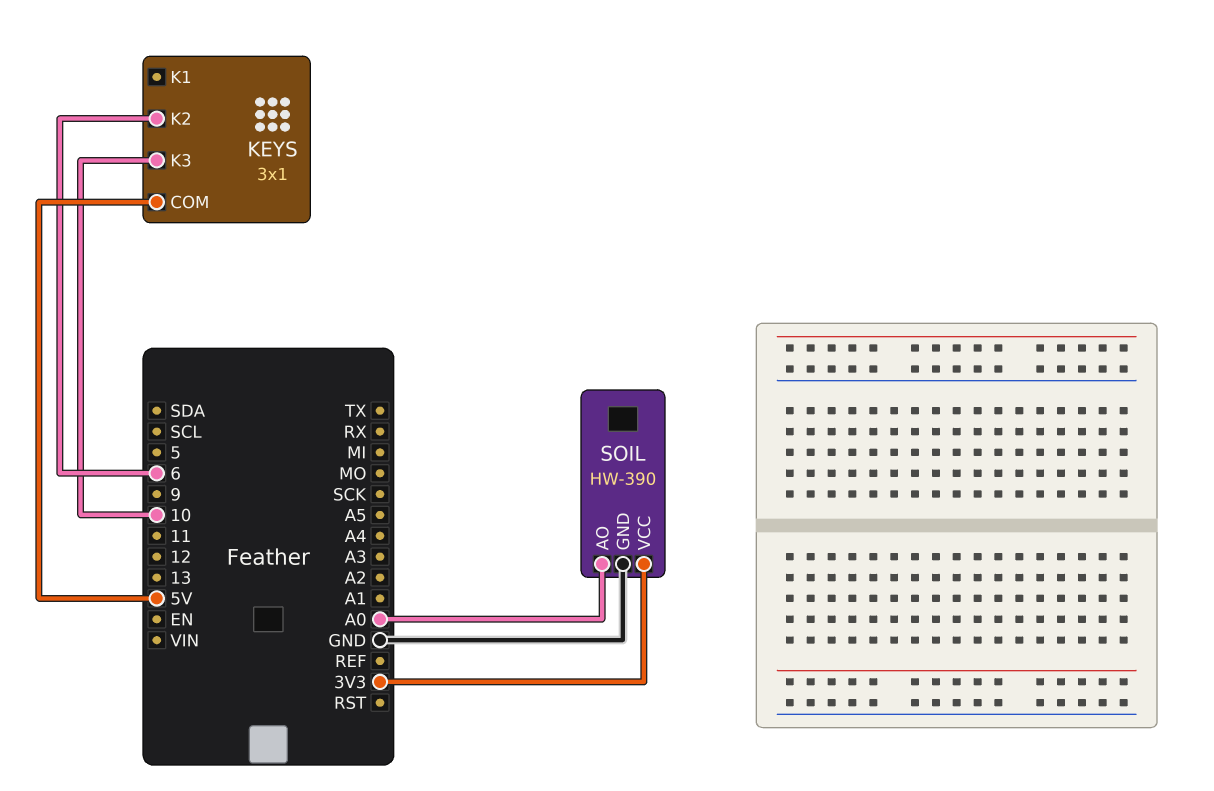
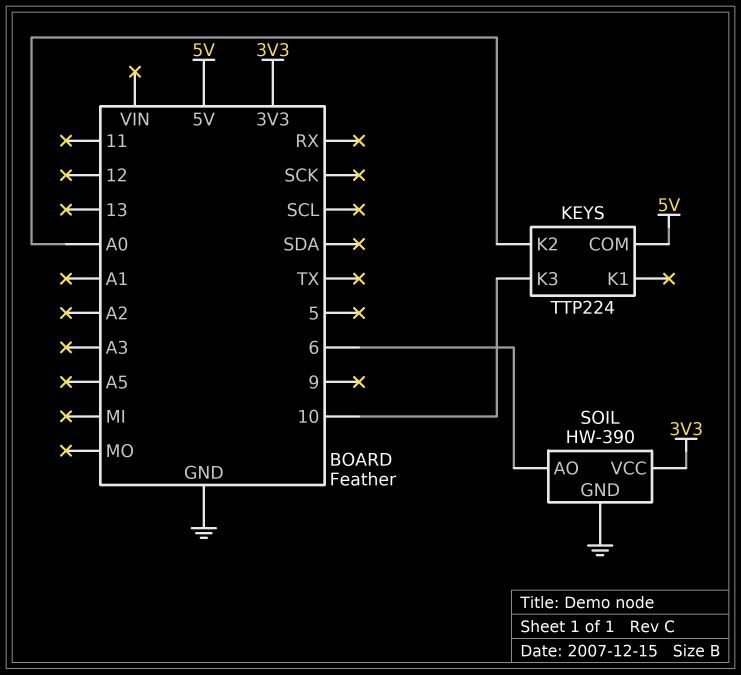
KEYS: 3x1 -> TTP224
KEYS pin K2: 6 -> A0
SOIL pin AO: A0 -> 6

